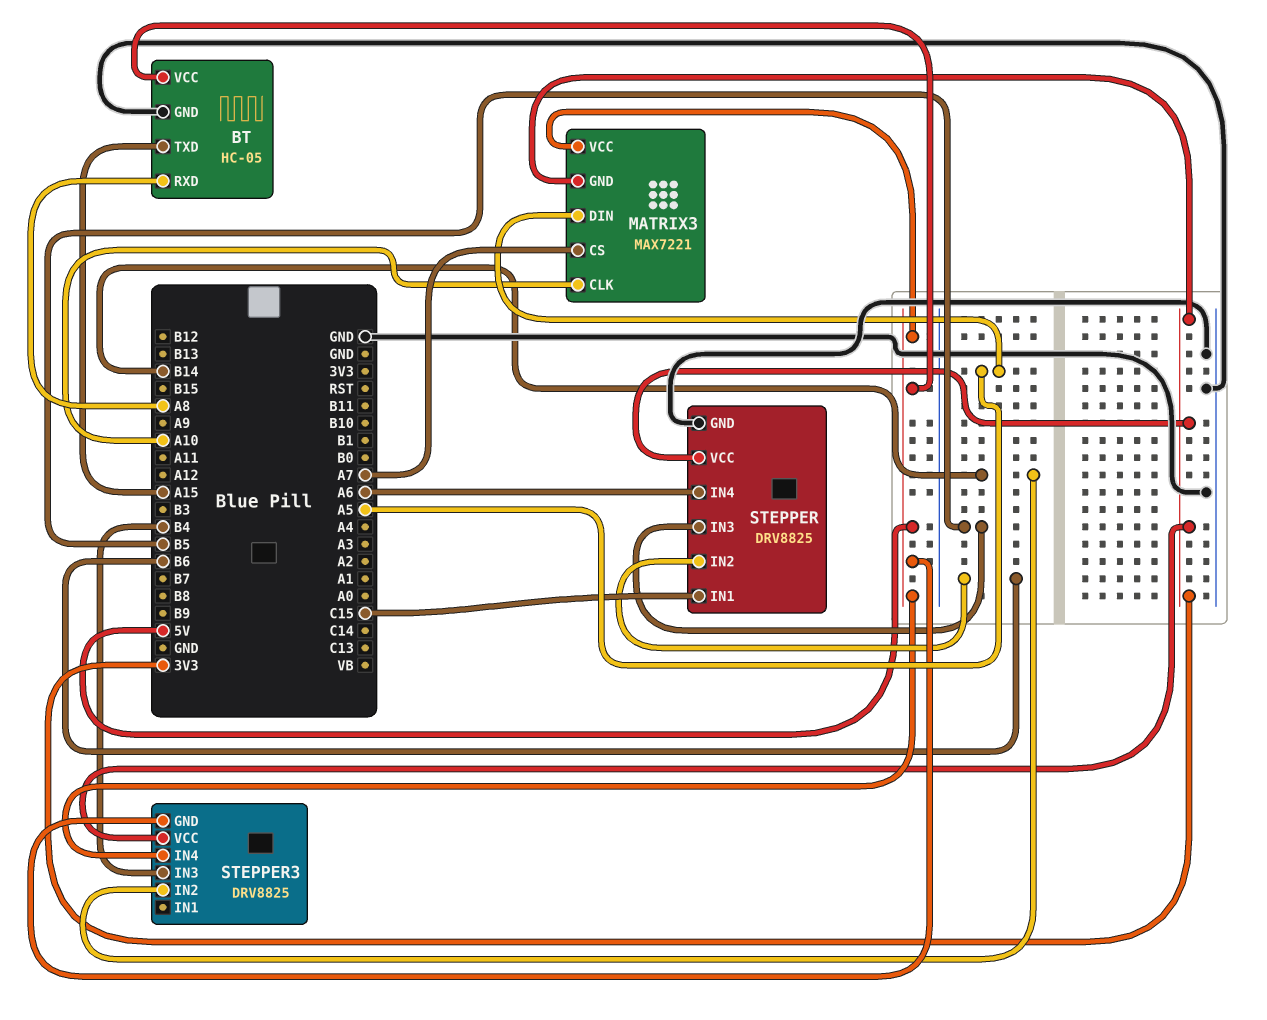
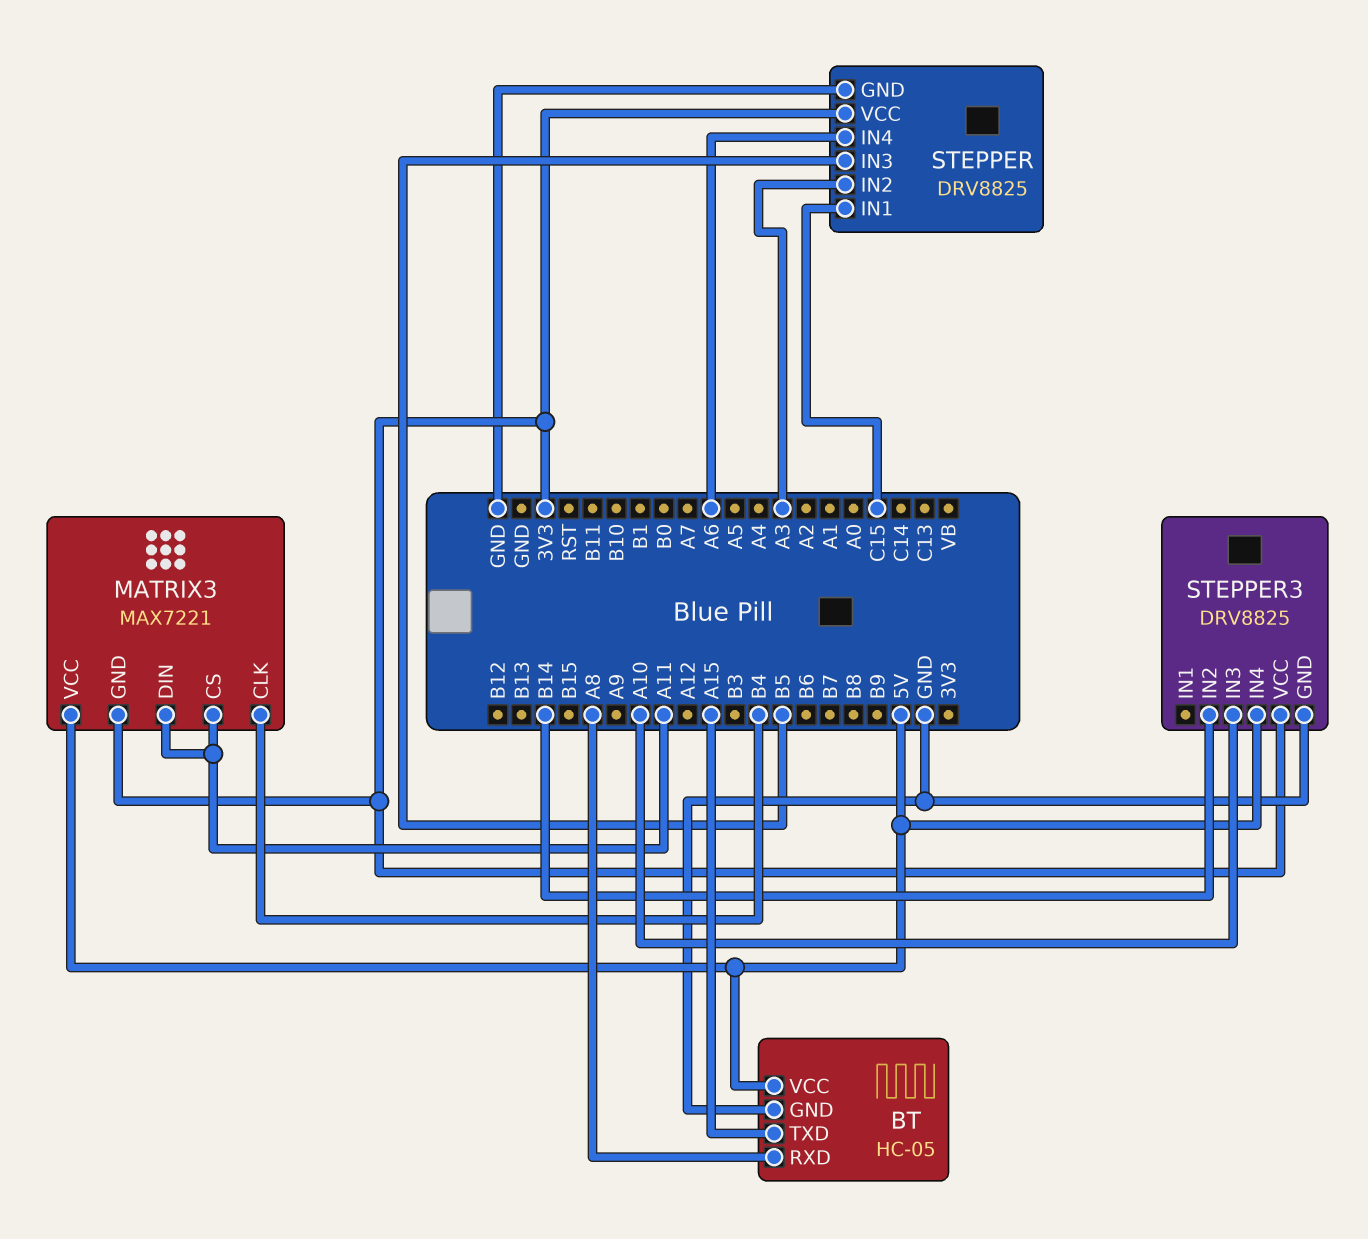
MATRIX3 pin CLK: A10 -> B4
MATRIX3 pin CS: A7 -> A11
MATRIX3 pin DIN: A5 -> A11
STEPPER pin IN2: B6 -> A3
STEPPER3 pin GND: 5V -> GND
STEPPER3 pin IN3: B4 -> A10

